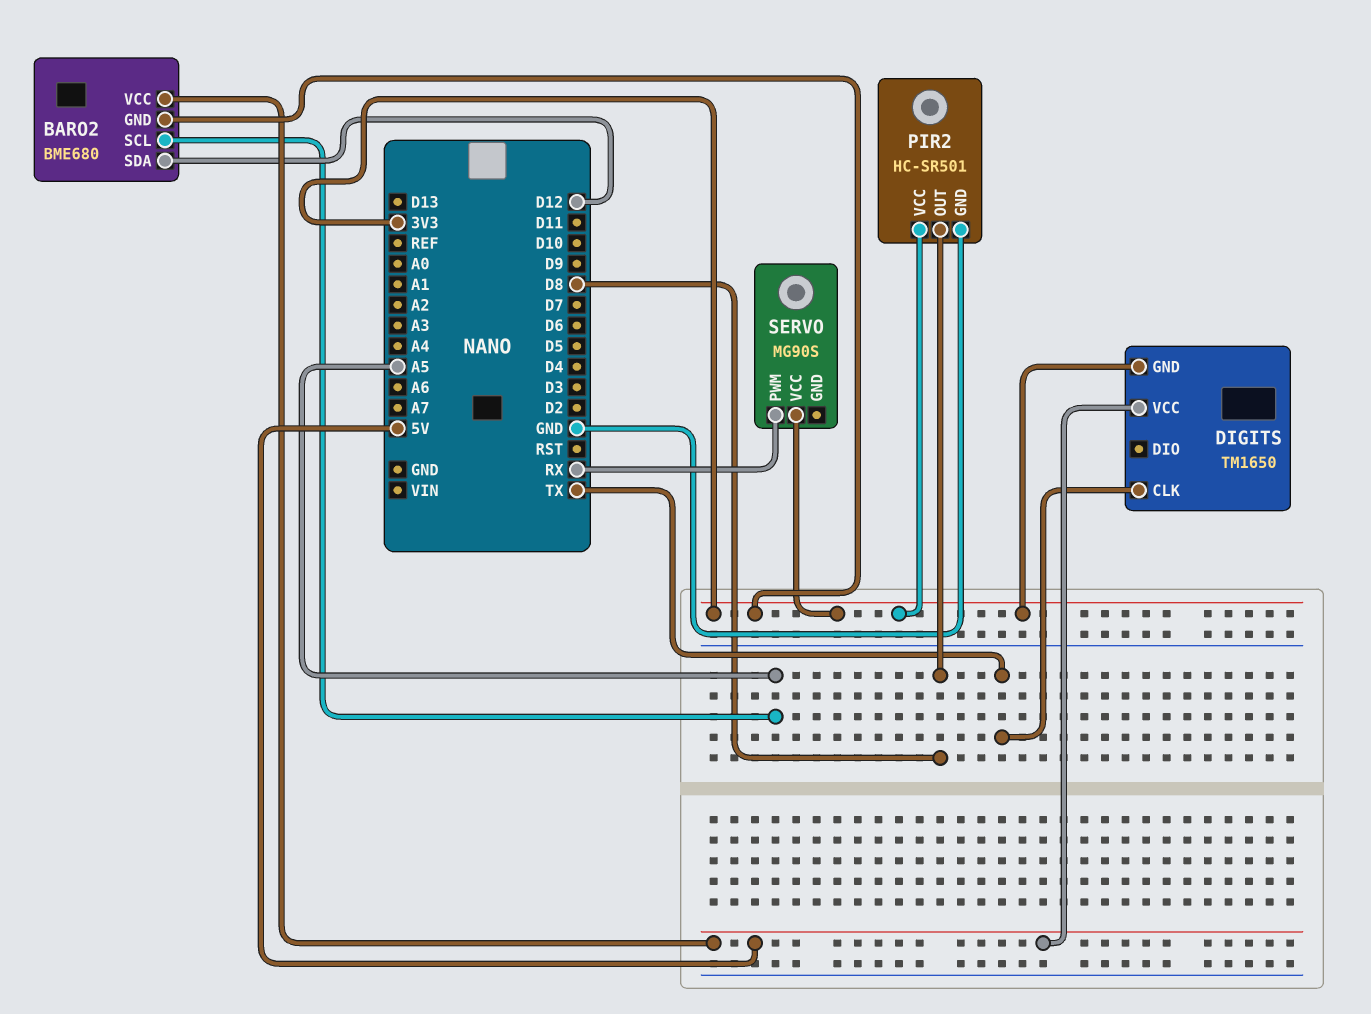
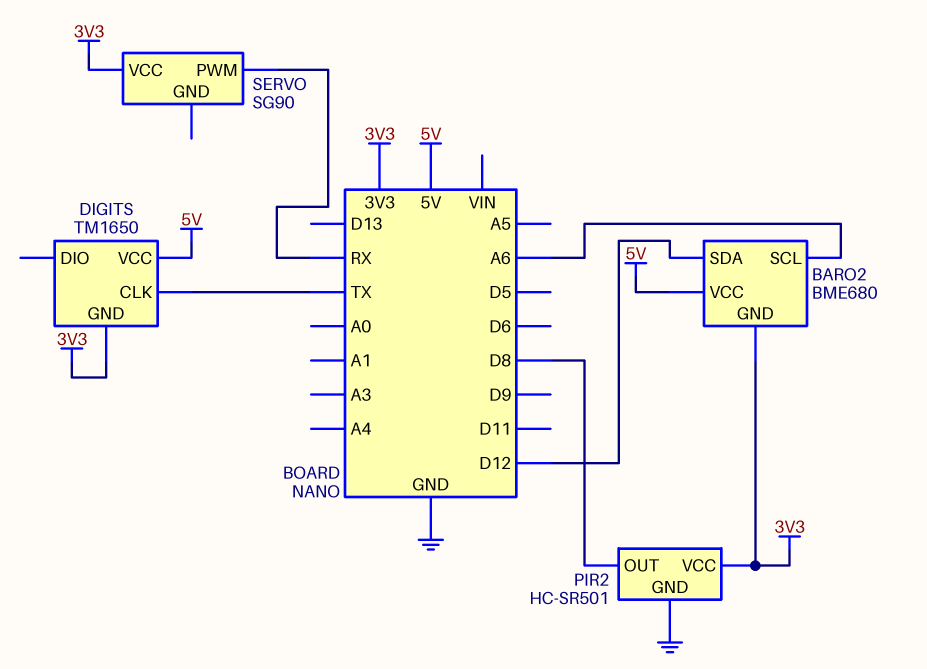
BARO2 pin SCL: A5 -> A6
SERVO: MG90S -> SG90

